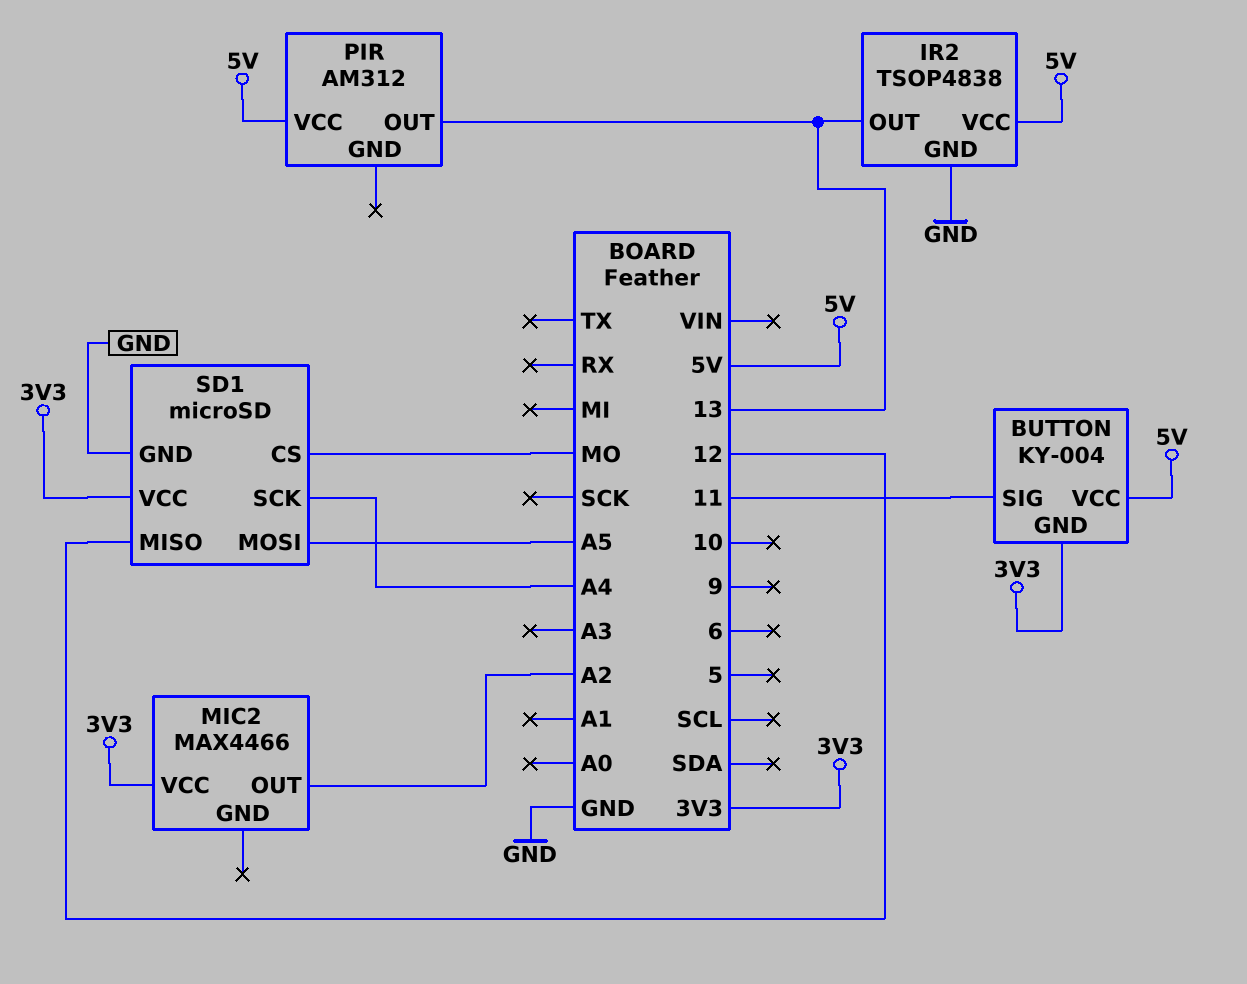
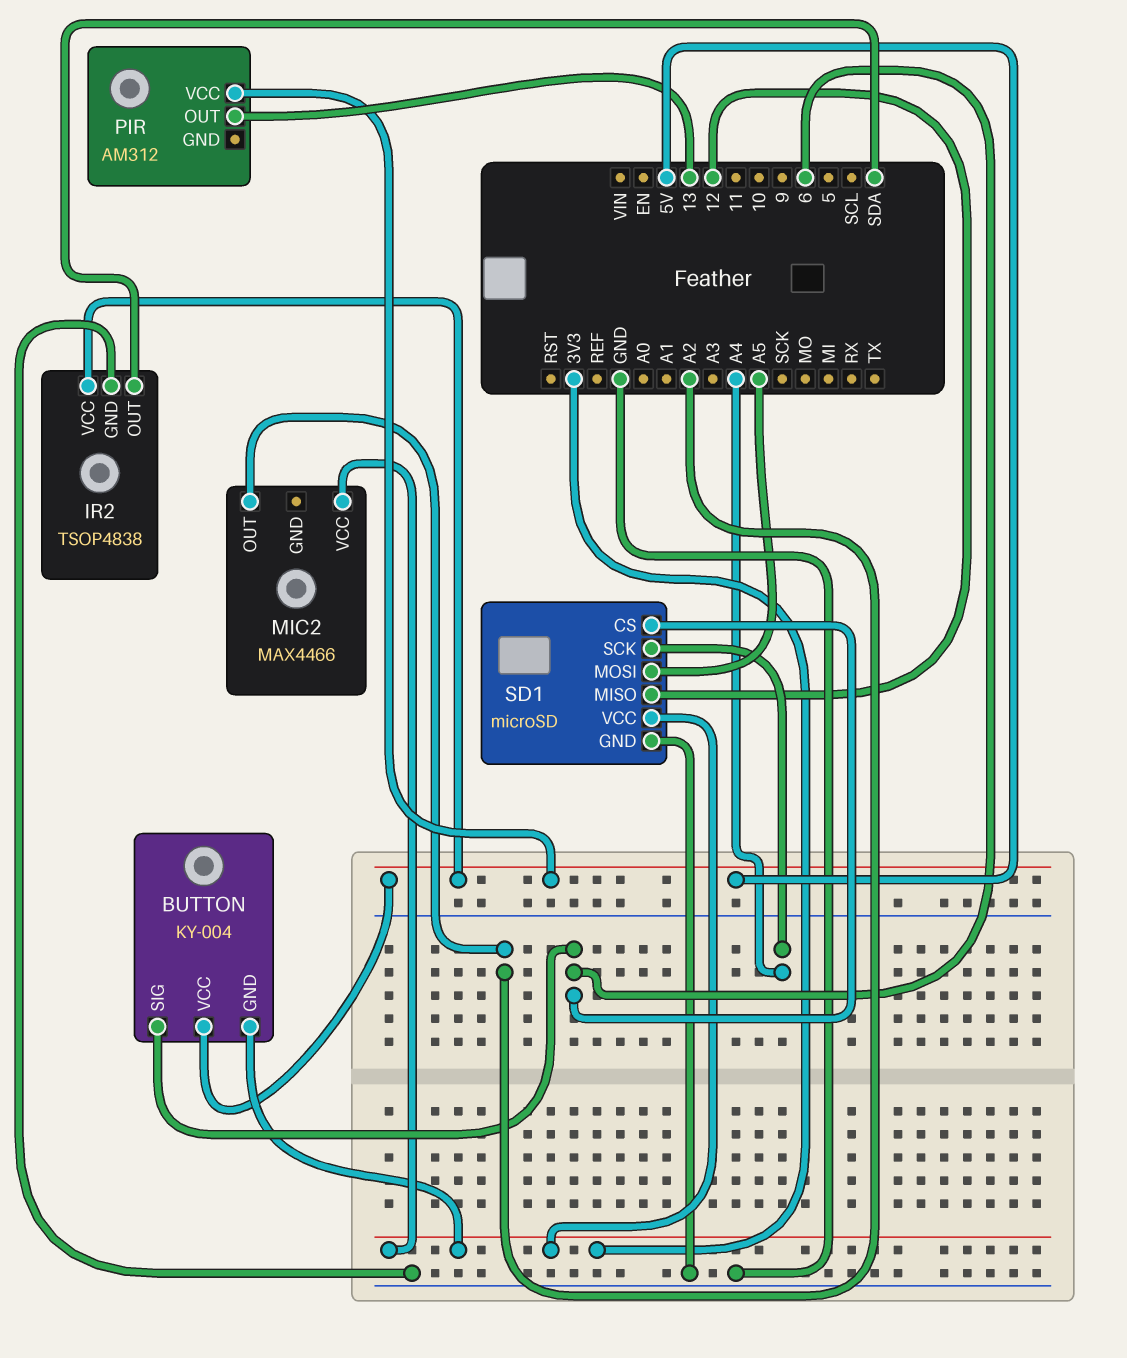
BUTTON pin SIG: 11 -> 6
IR2 pin OUT: 13 -> SDA
SD1 pin CS: MO -> 6

